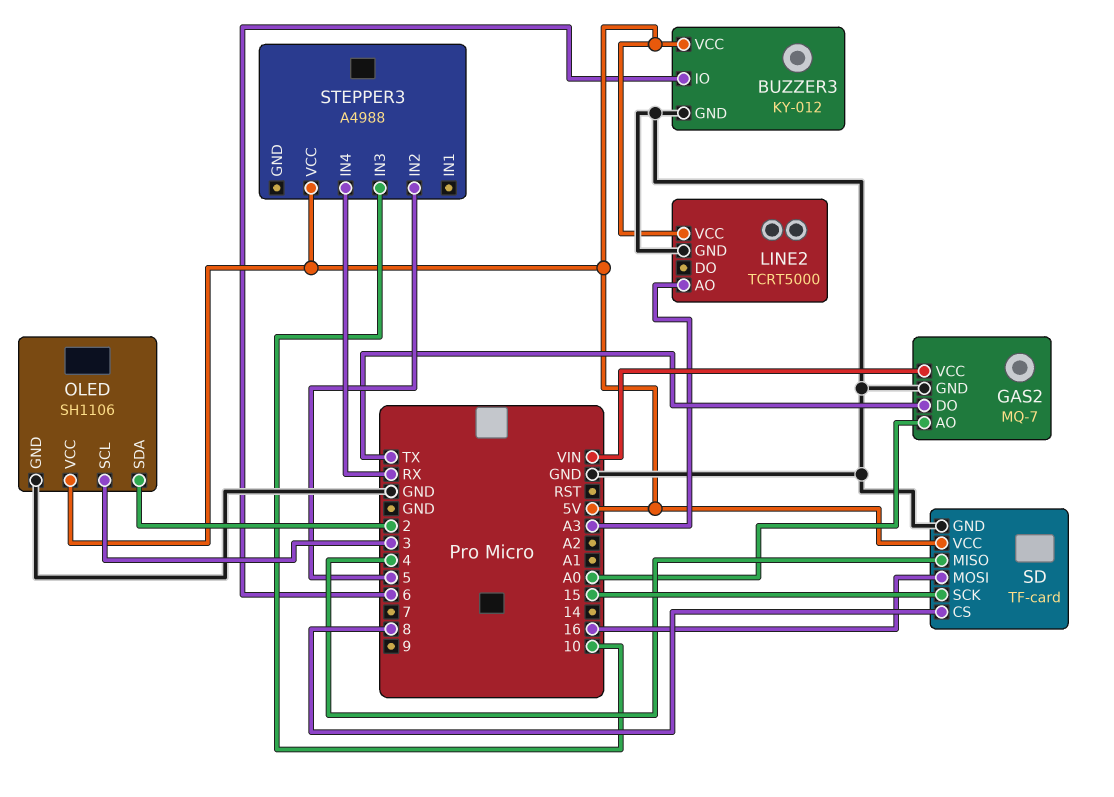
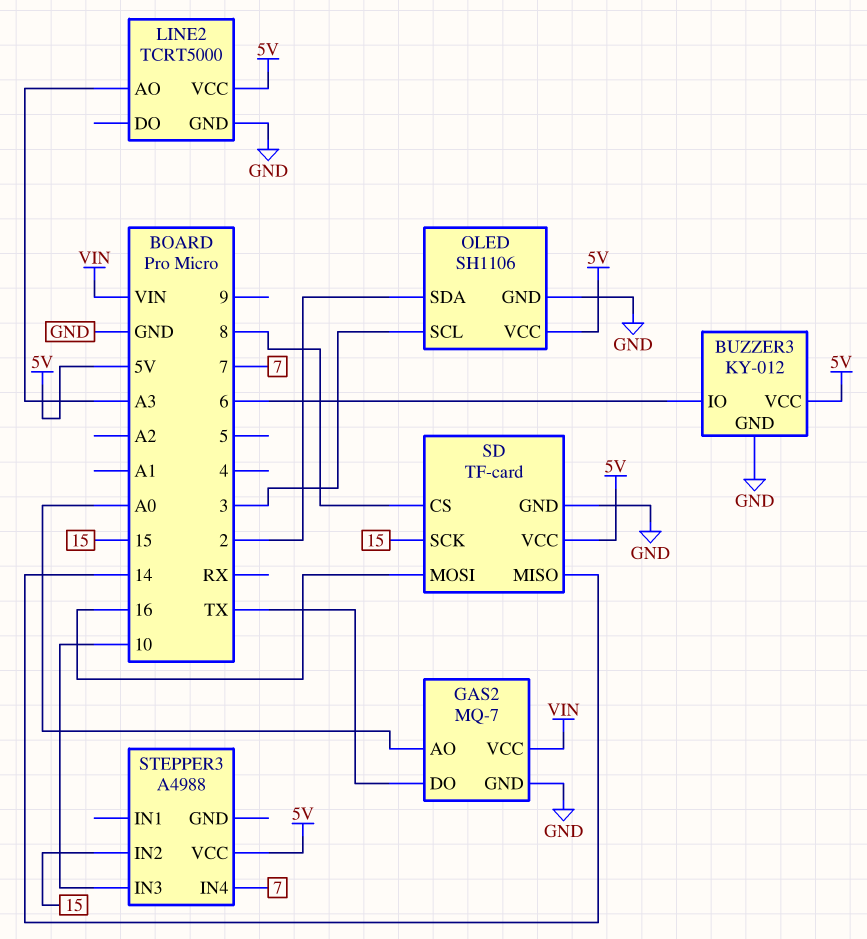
SD pin MISO: 4 -> 14
STEPPER3 pin IN2: 5 -> 15
STEPPER3 pin IN4: RX -> 7

